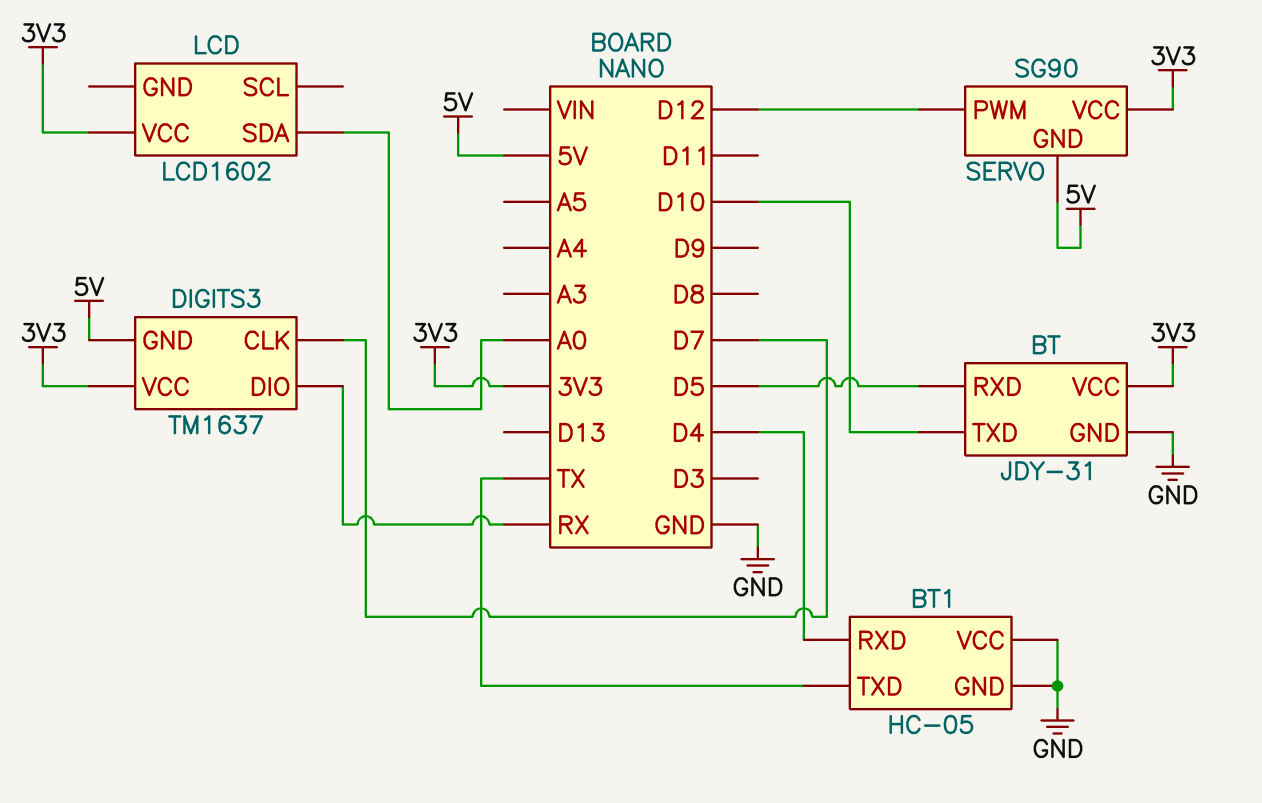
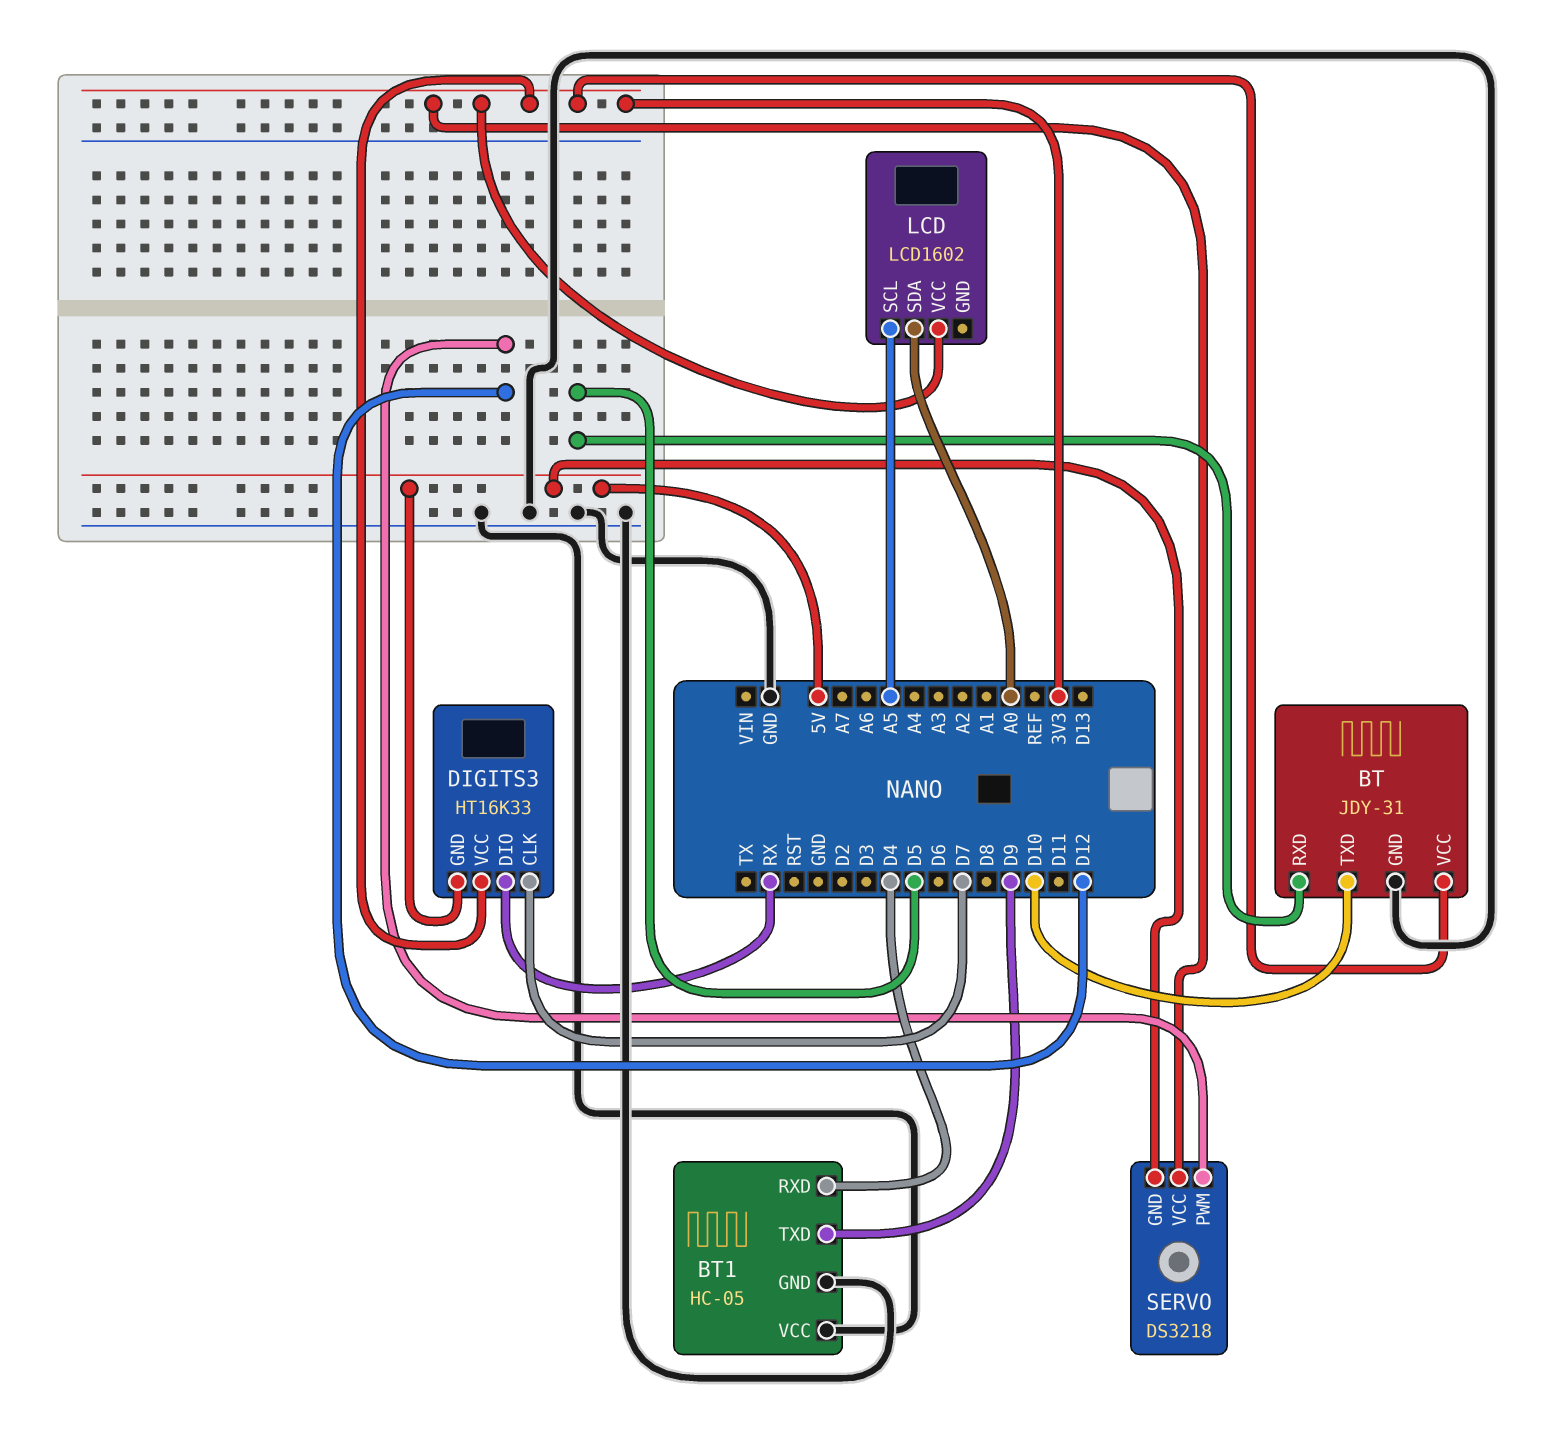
BT1 pin TXD: TX -> D9
DIGITS3: TM1637 -> HT16K33
LCD pin SCL: none -> A5
SERVO: SG90 -> DS3218

